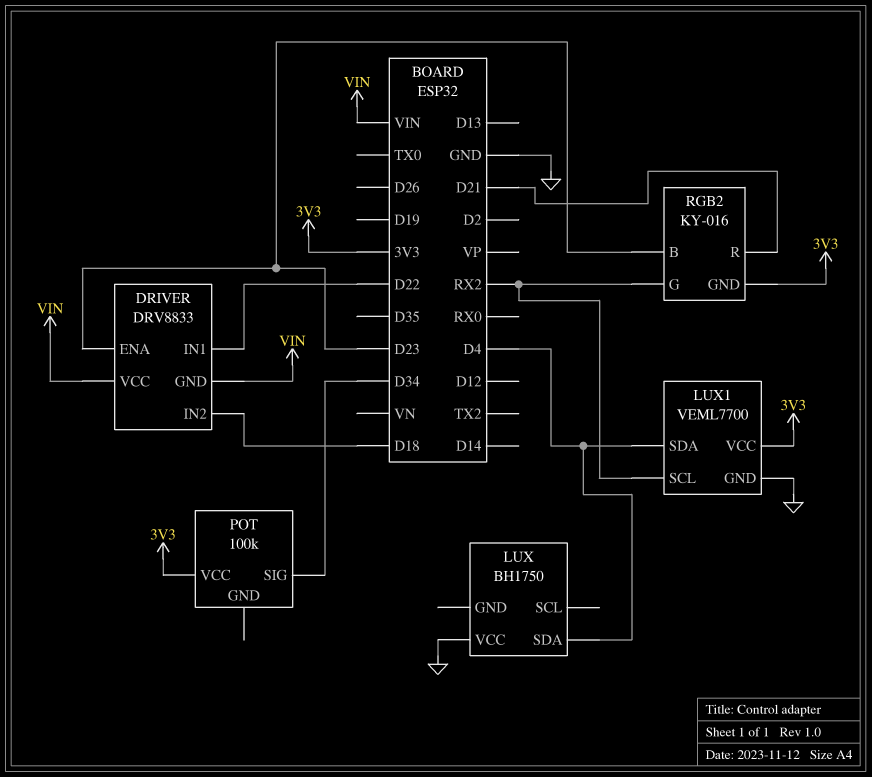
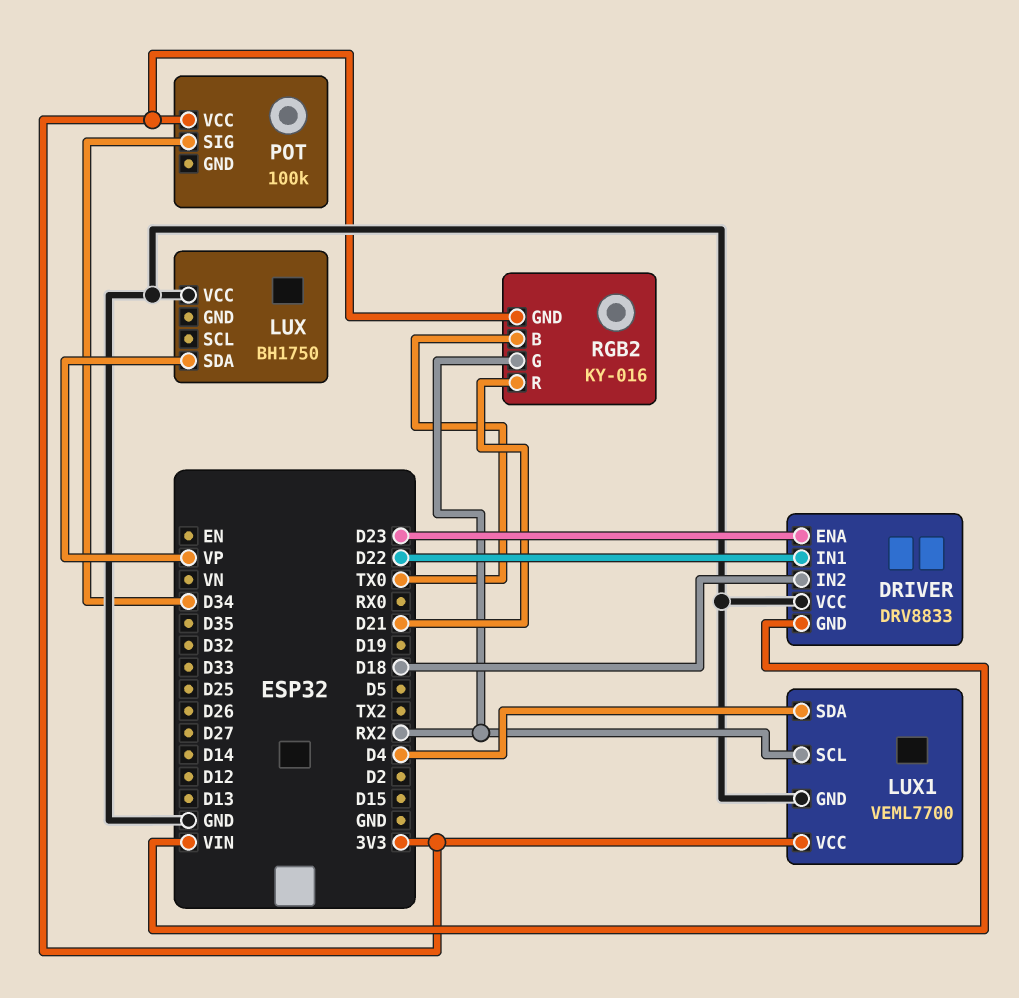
DRIVER pin VCC: VIN -> GND
LUX pin SDA: D4 -> VP
RGB2 pin B: D23 -> TX0

